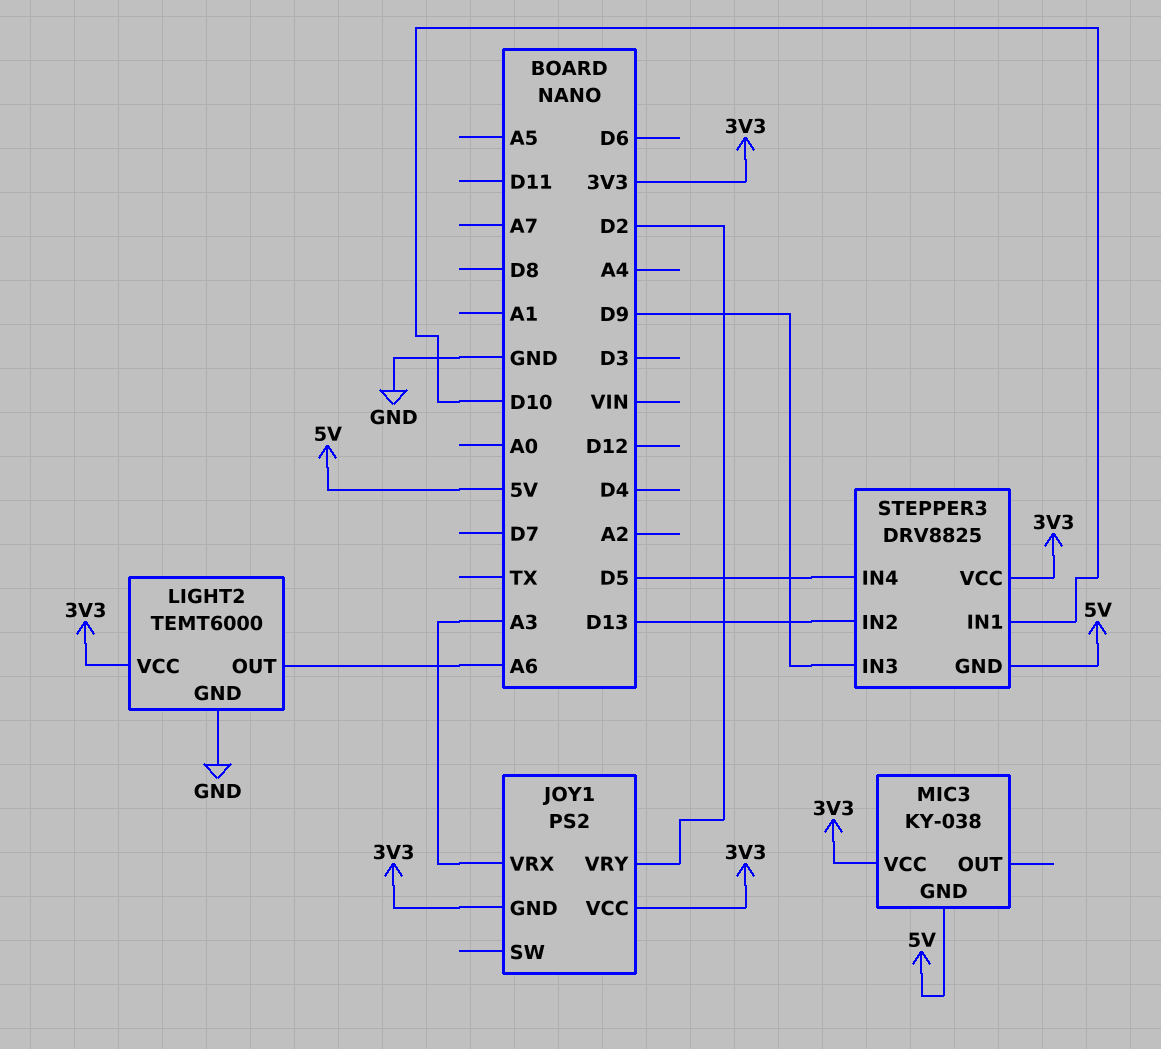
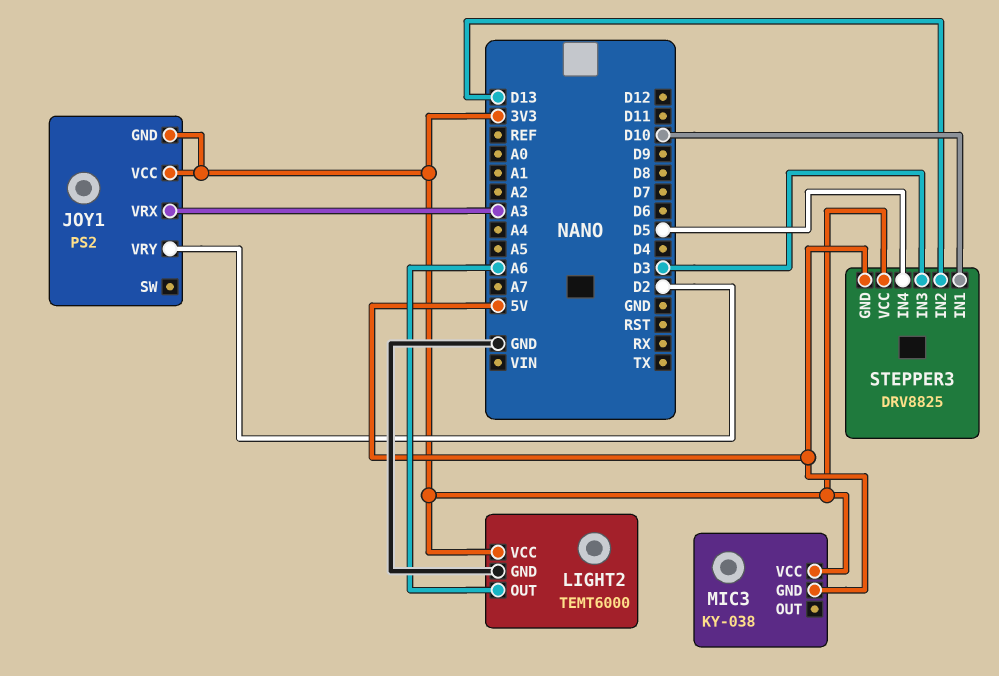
STEPPER3 pin IN3: D9 -> D3

